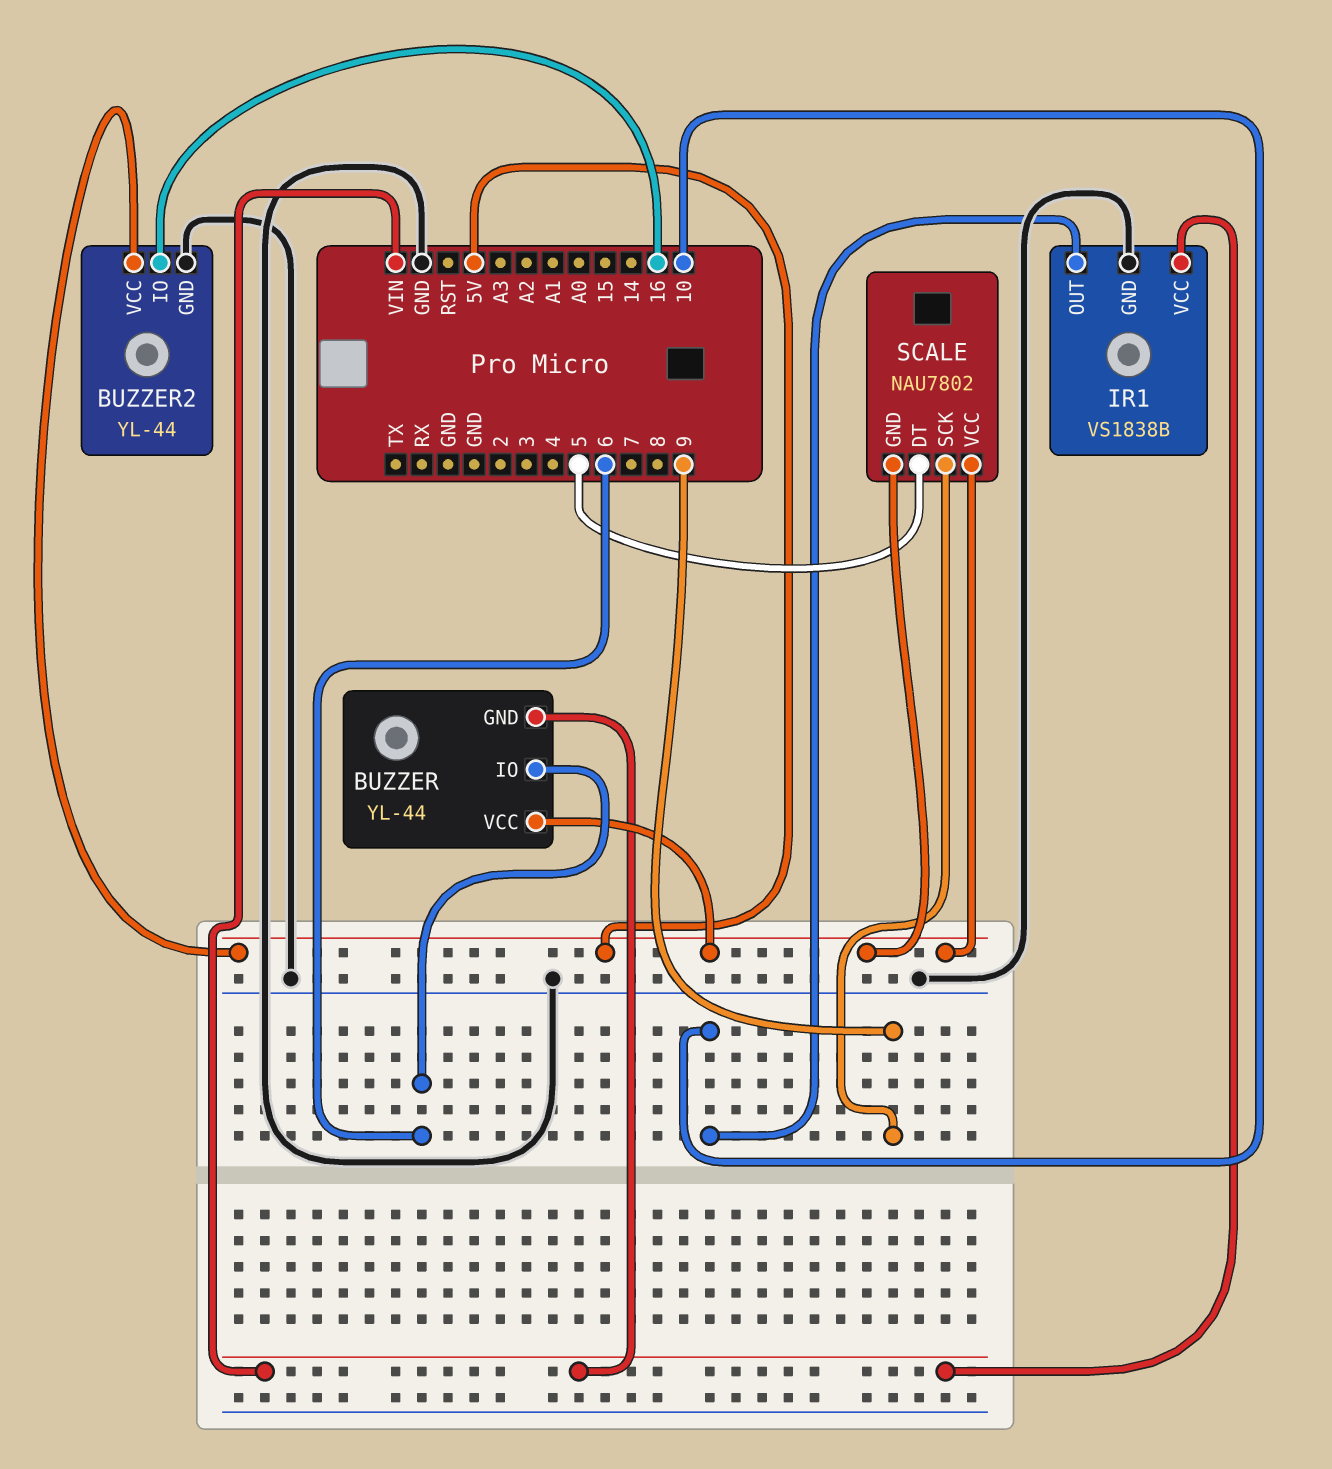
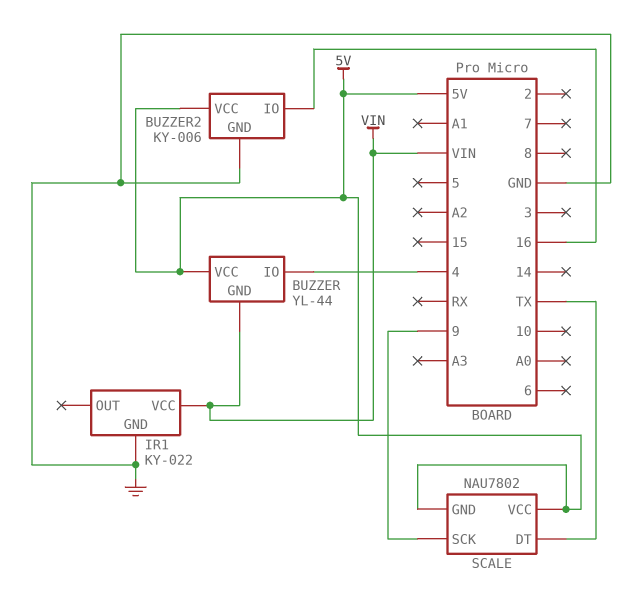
BUZZER pin IO: 6 -> 4
BUZZER2: YL-44 -> KY-006
IR1: VS1838B -> KY-022
IR1 pin OUT: 10 -> none
SCALE pin DT: 5 -> TX

